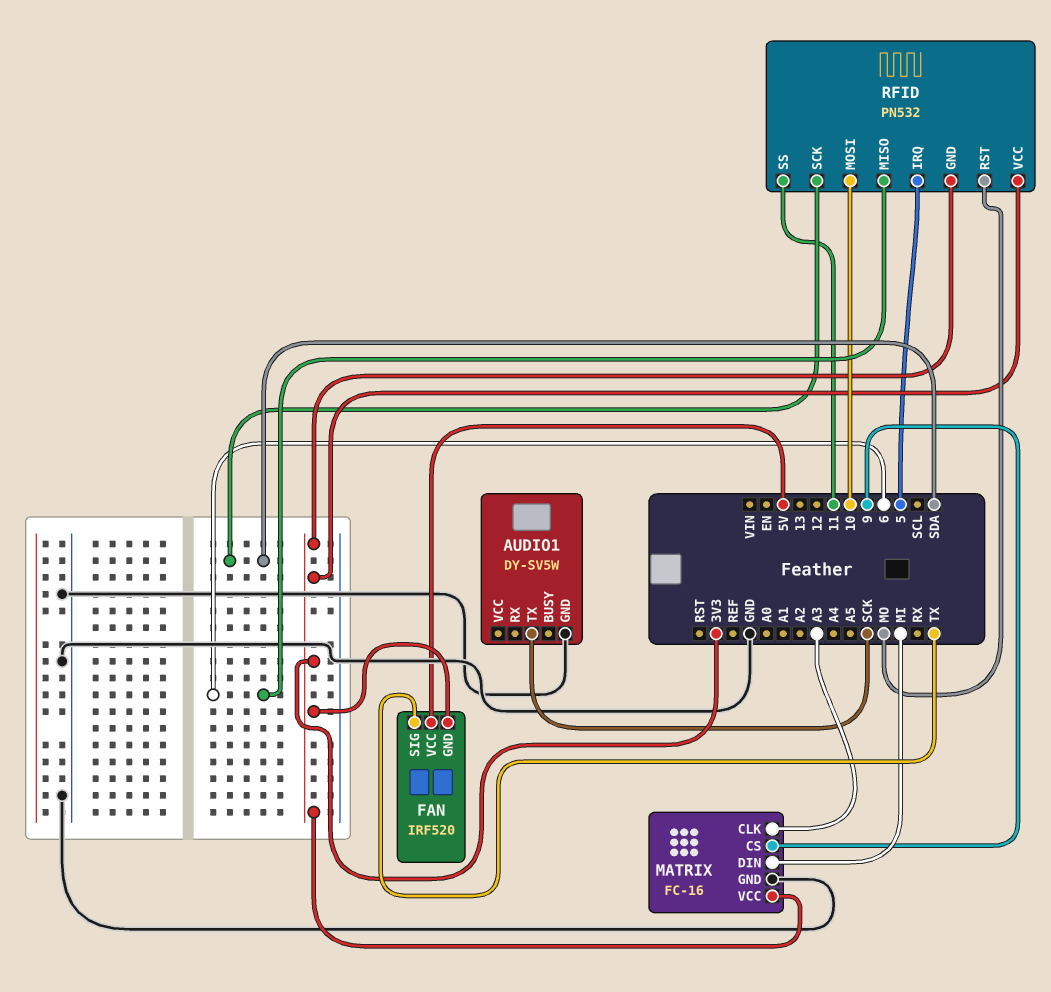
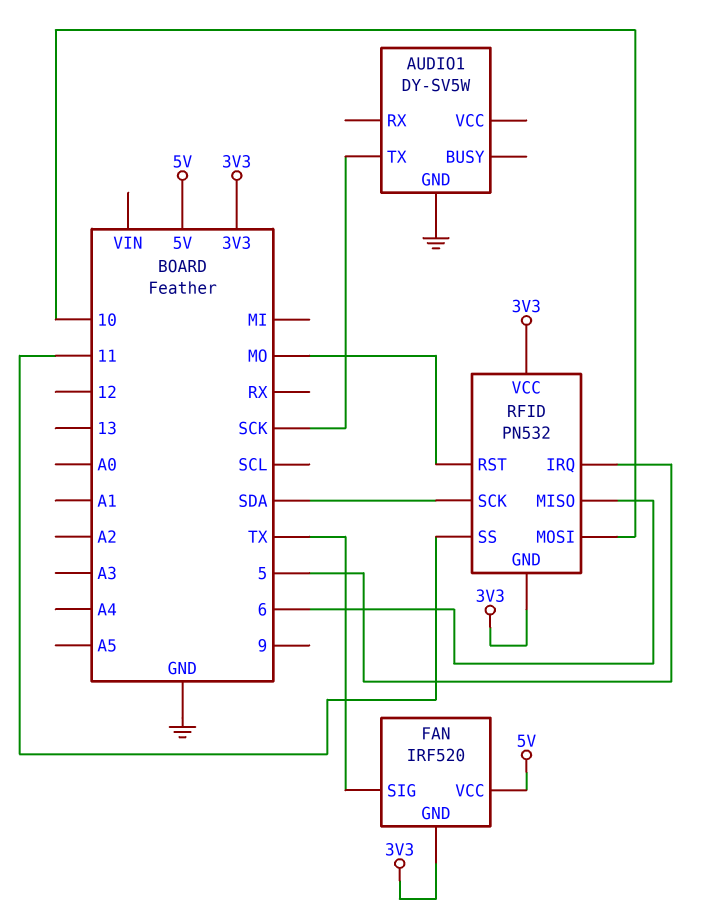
MATRIX: FC-16 -> none
MATRIX pin CLK: A3 -> none
MATRIX pin CS: 9 -> none
MATRIX pin DIN: MI -> none
MATRIX pin GND: GND -> none
MATRIX pin VCC: 3V3 -> none

